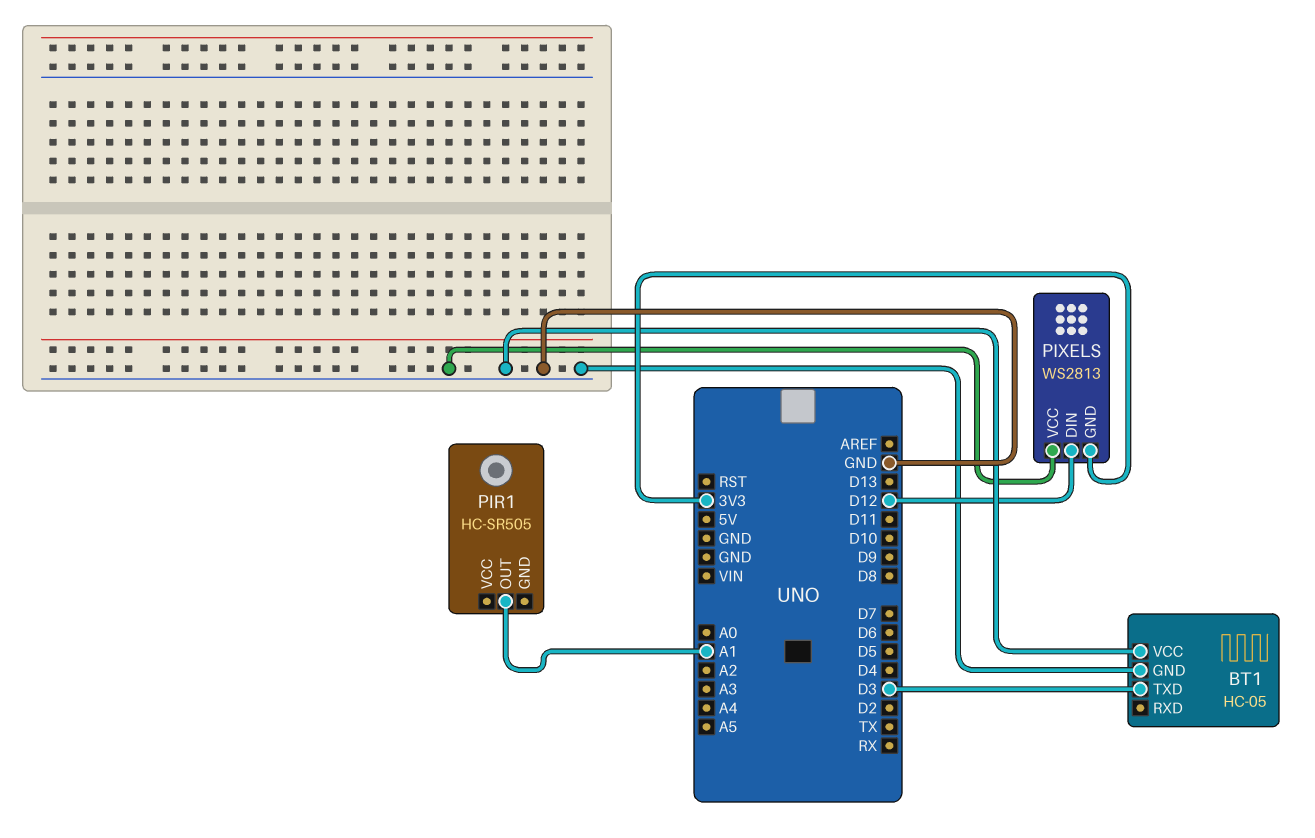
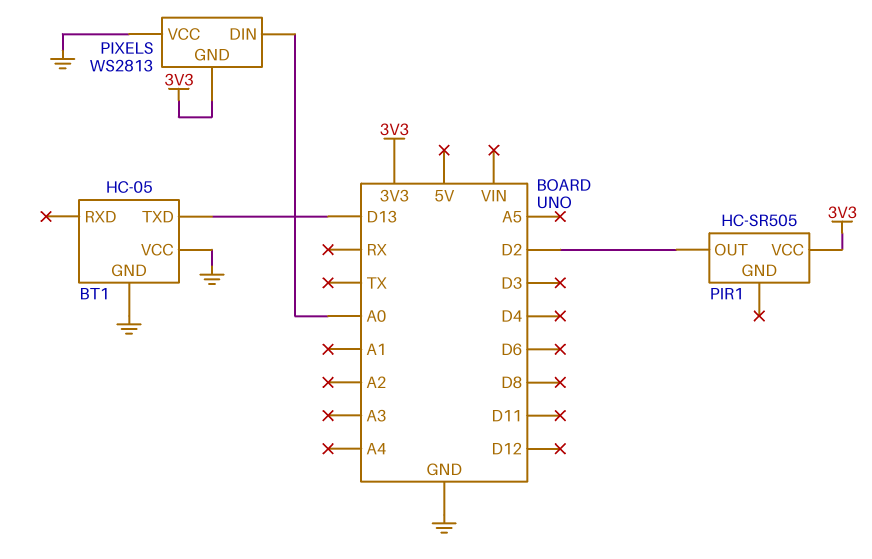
BT1 pin TXD: D3 -> D13
PIR1 pin OUT: A1 -> D2
PIR1 pin VCC: none -> 3V3
PIXELS pin DIN: D12 -> A0

